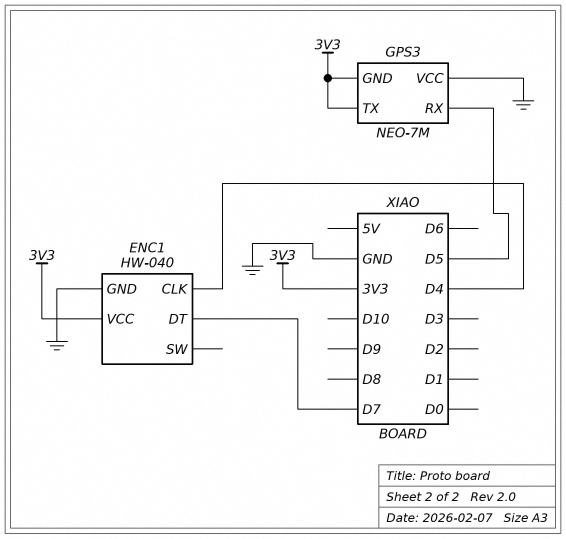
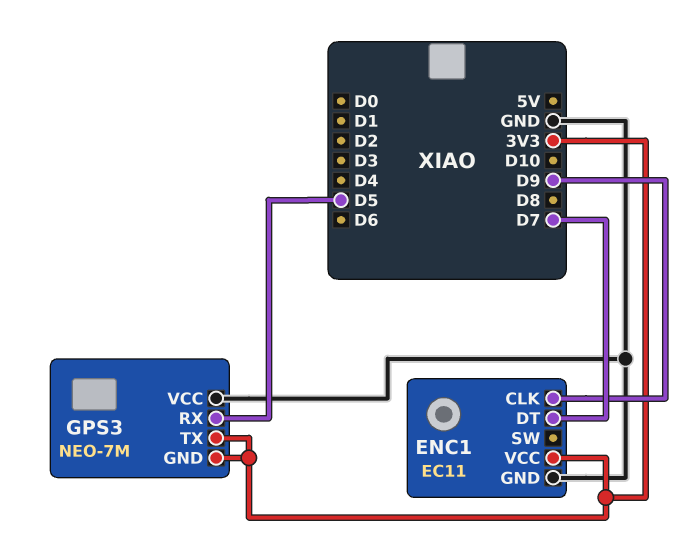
ENC1: HW-040 -> EC11
ENC1 pin CLK: D4 -> D9

